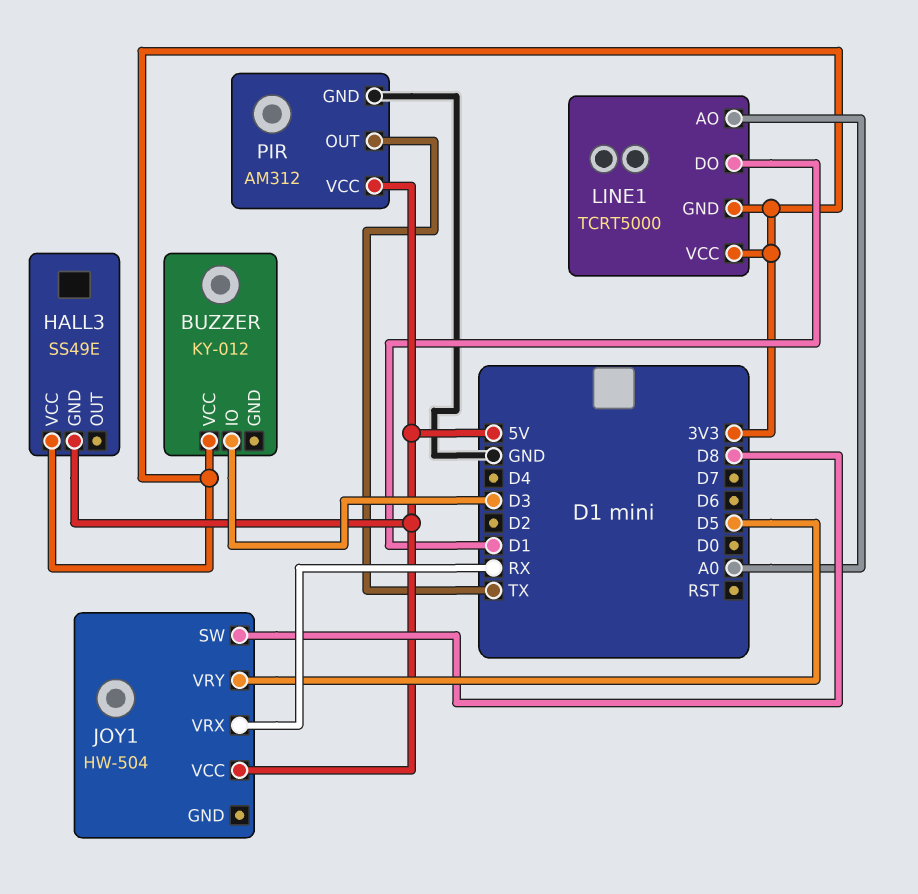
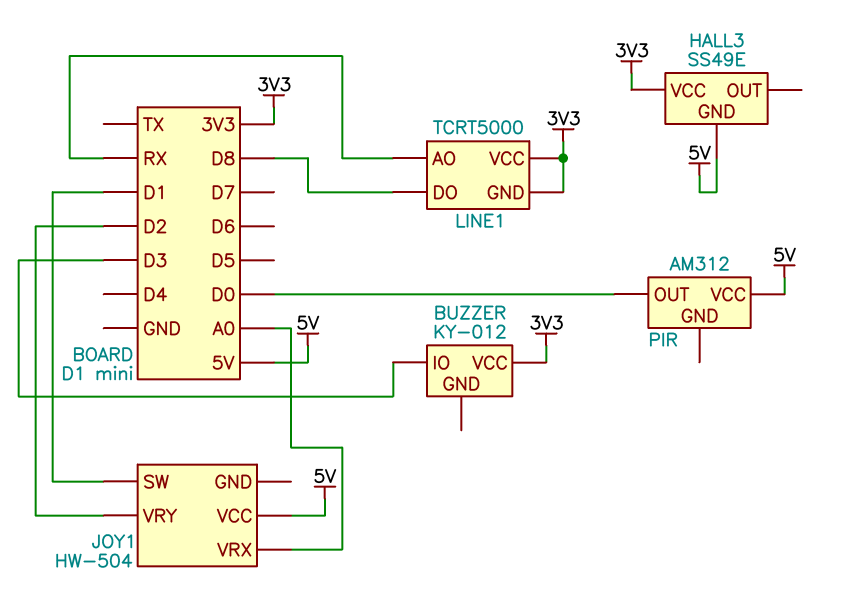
JOY1 pin SW: D8 -> D1
JOY1 pin VRX: RX -> A0
JOY1 pin VRY: D5 -> D2
LINE1 pin AO: A0 -> RX
LINE1 pin DO: D1 -> D8
PIR pin GND: GND -> none
PIR pin OUT: TX -> D0

